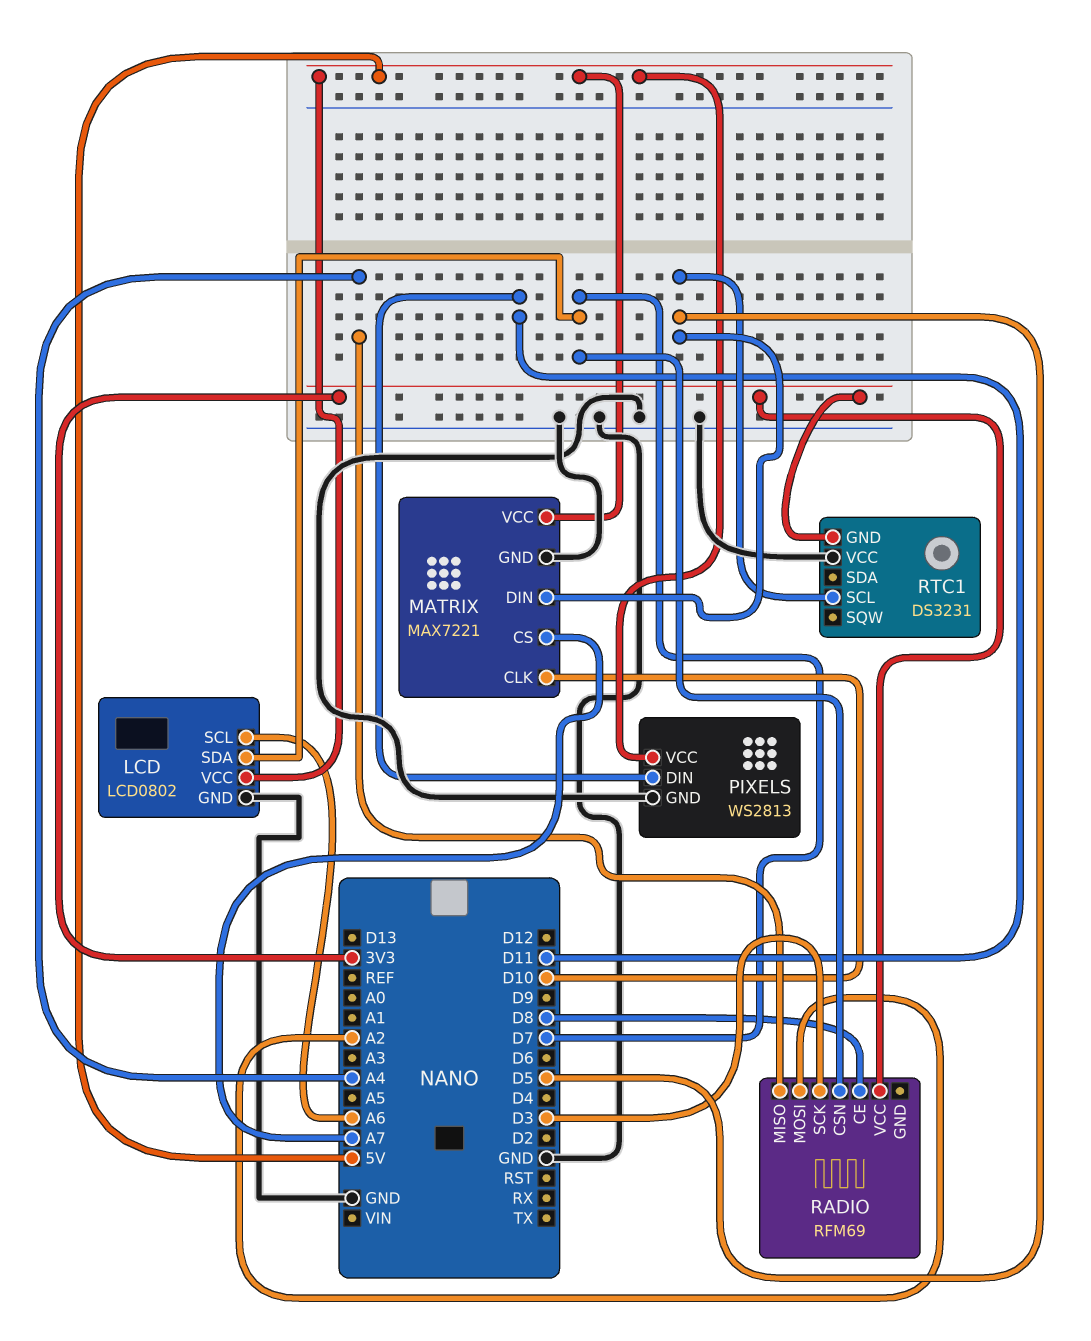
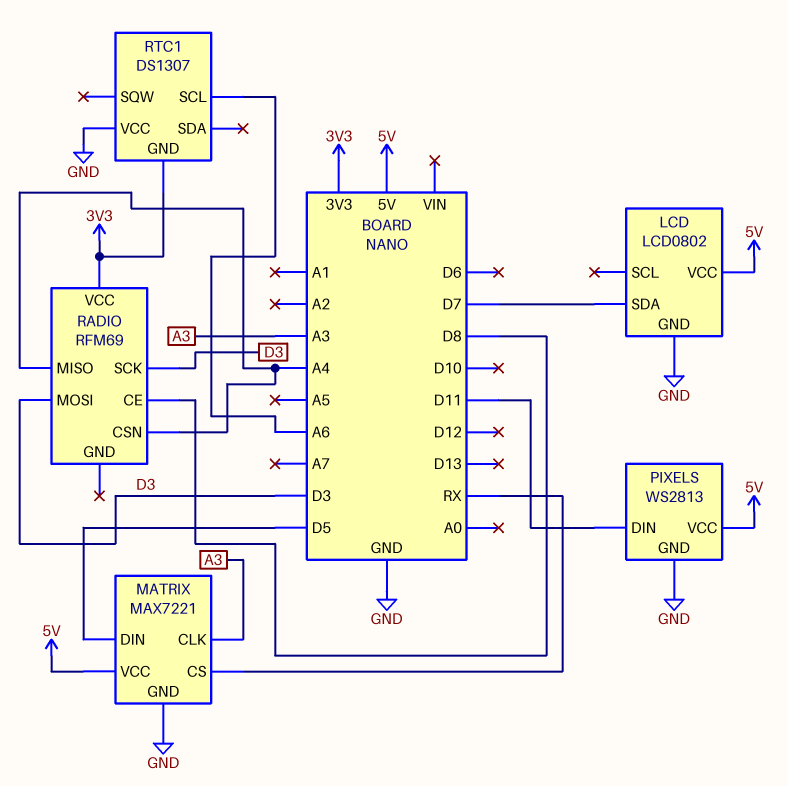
LCD pin SCL: A6 -> none
MATRIX pin CLK: D10 -> A3
MATRIX pin CS: A7 -> RX
RADIO pin CSN: D7 -> A4
RADIO pin MOSI: A2 -> D3
RTC1: DS3231 -> DS1307
RTC1 pin SCL: D5 -> A6

